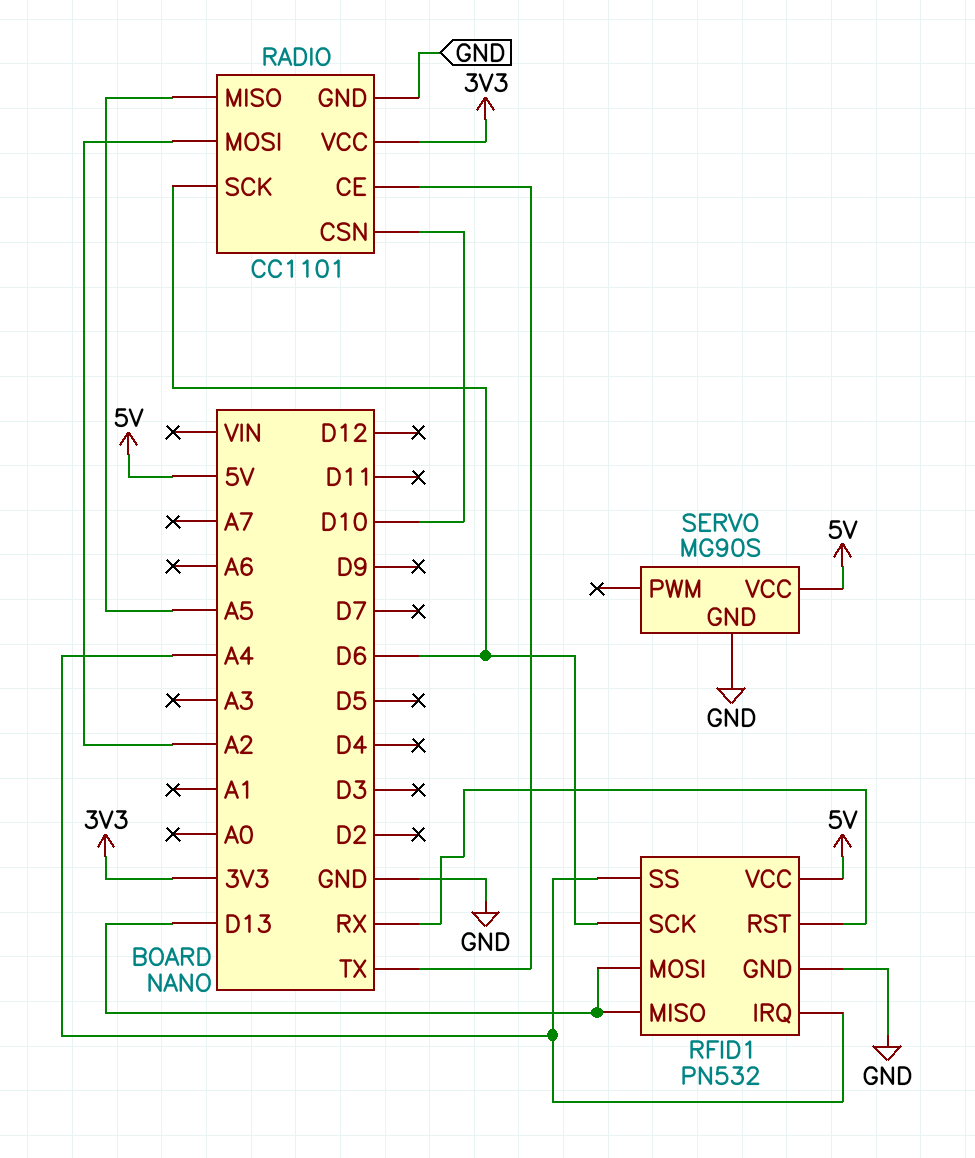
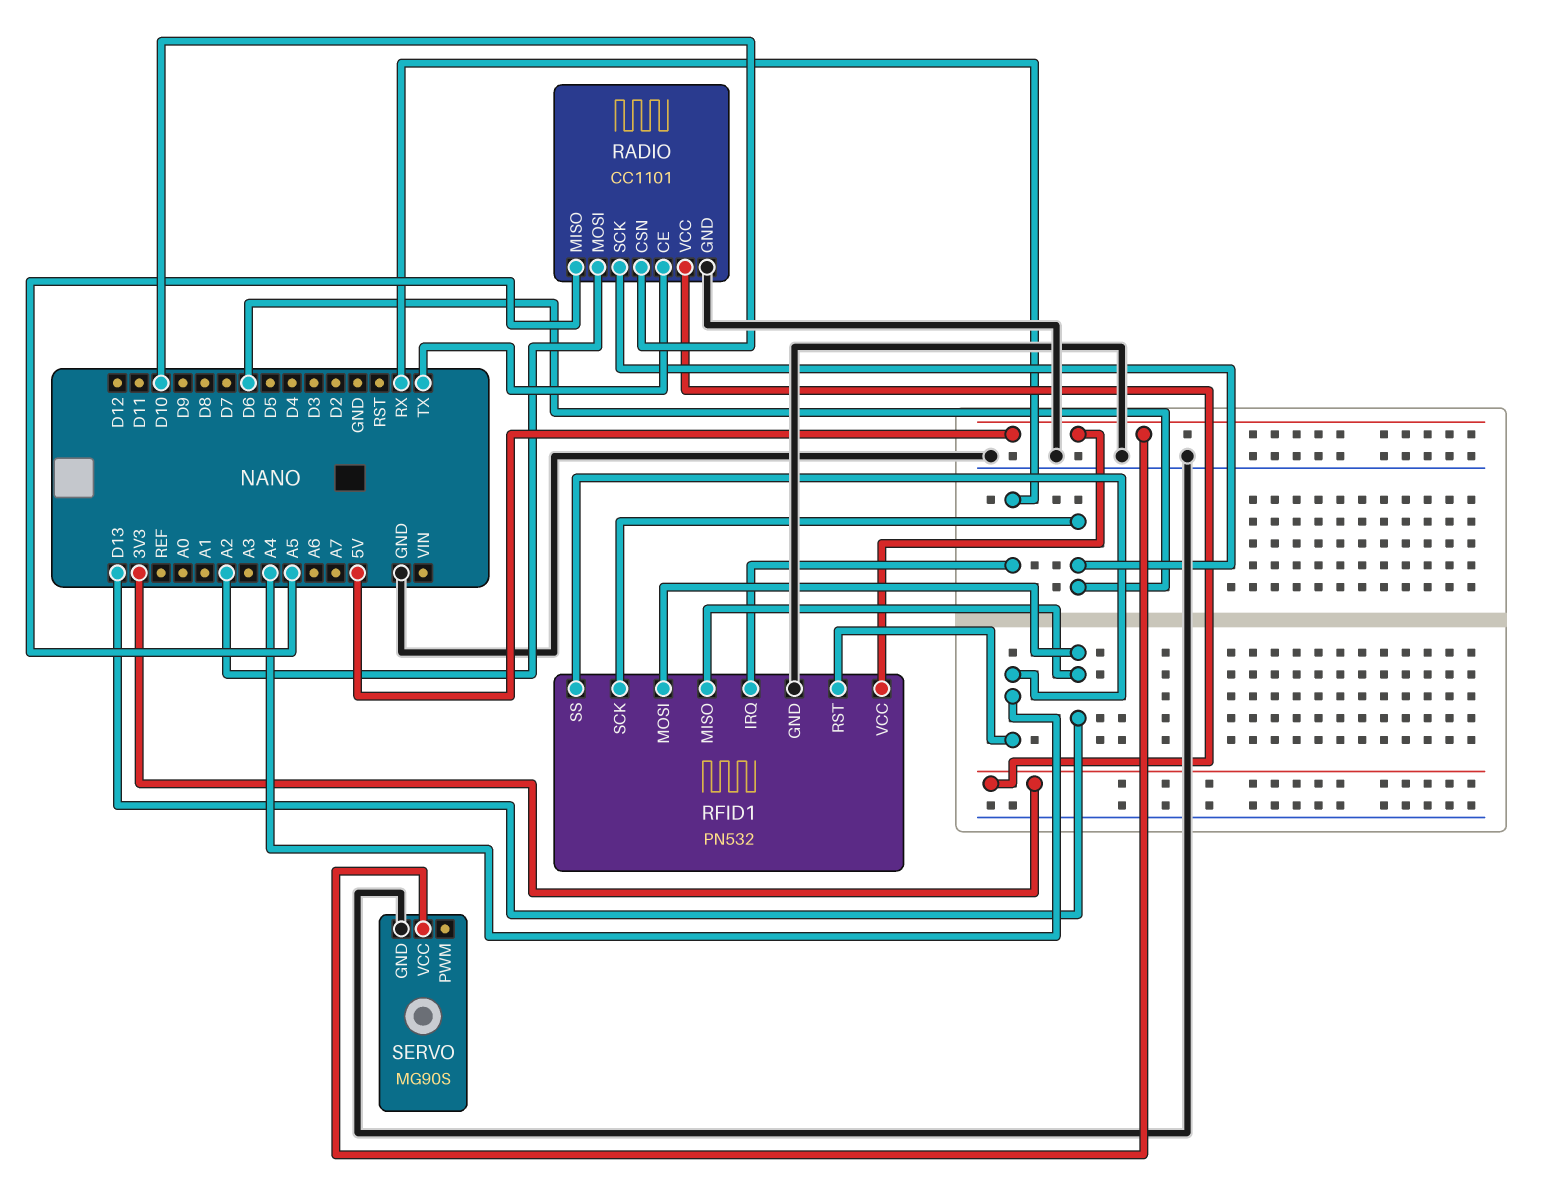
RFID1 pin IRQ: A4 -> RX
RFID1 pin RST: RX -> A4

